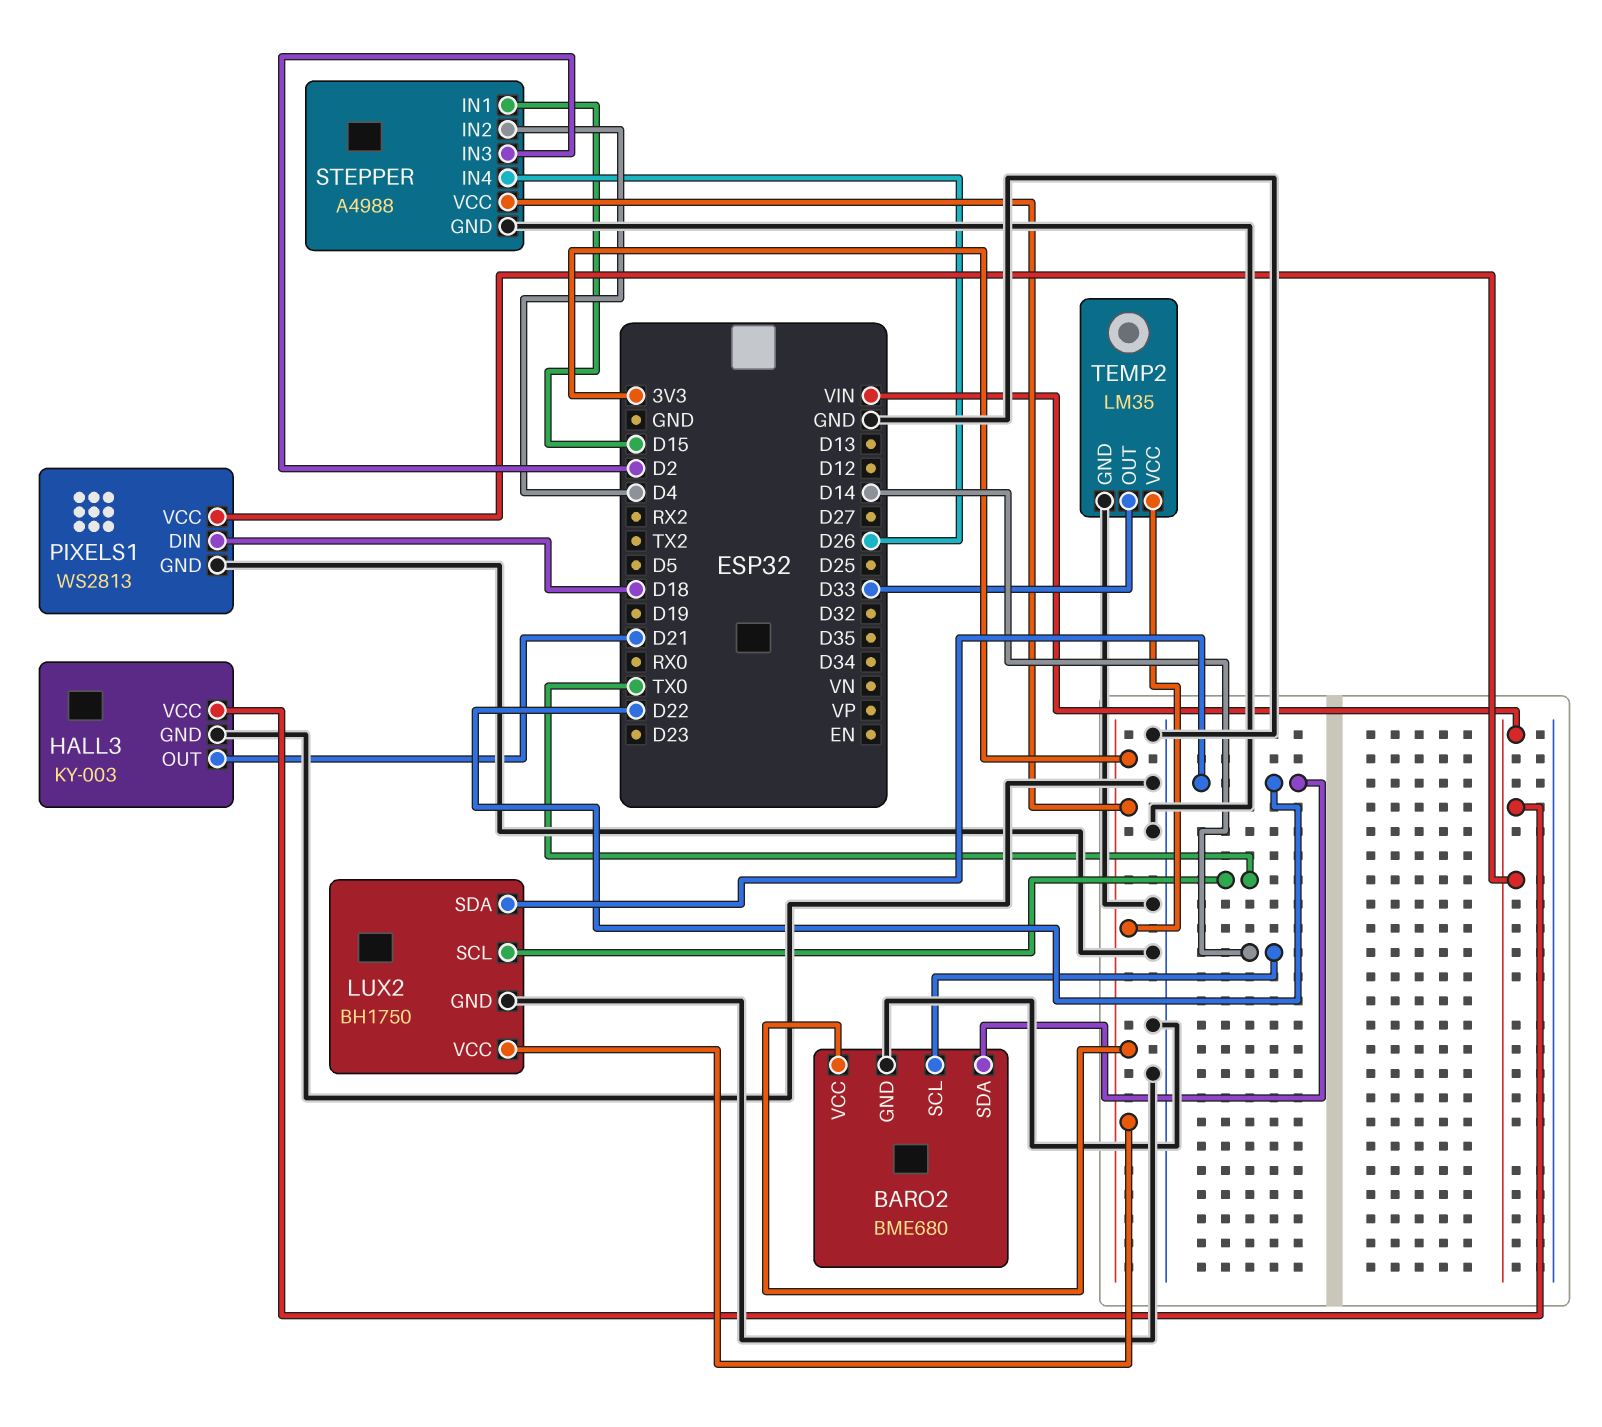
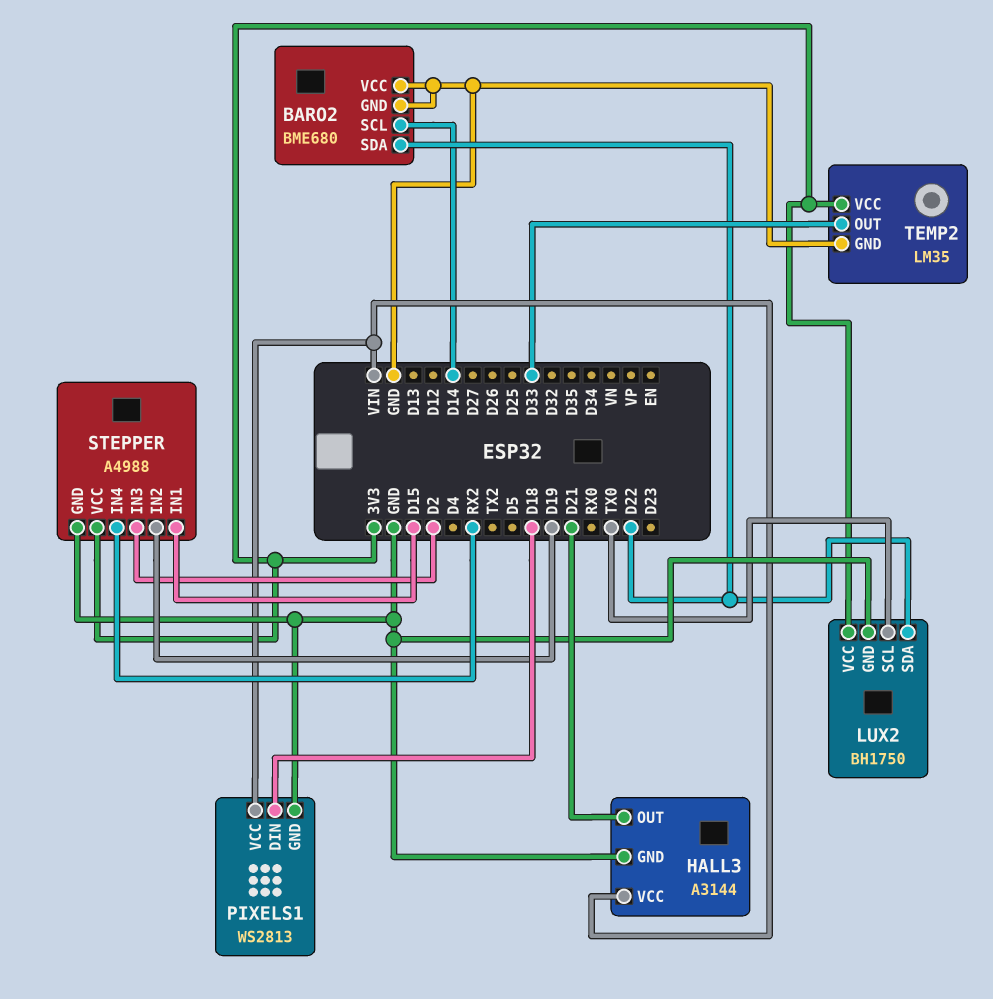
BARO2 pin VCC: 3V3 -> GND
HALL3: KY-003 -> A3144
STEPPER pin IN2: D4 -> D19
STEPPER pin IN4: D26 -> RX2

